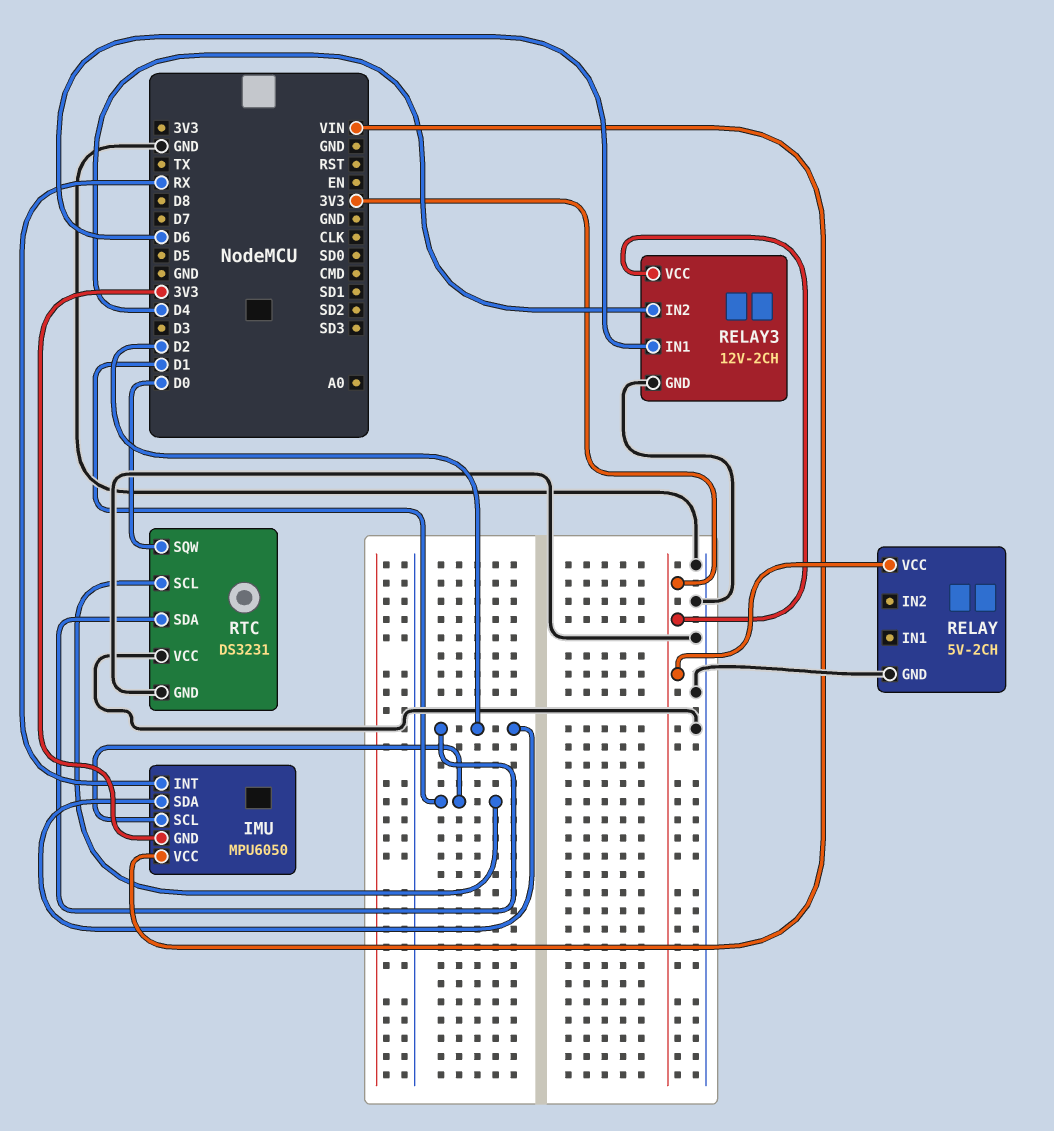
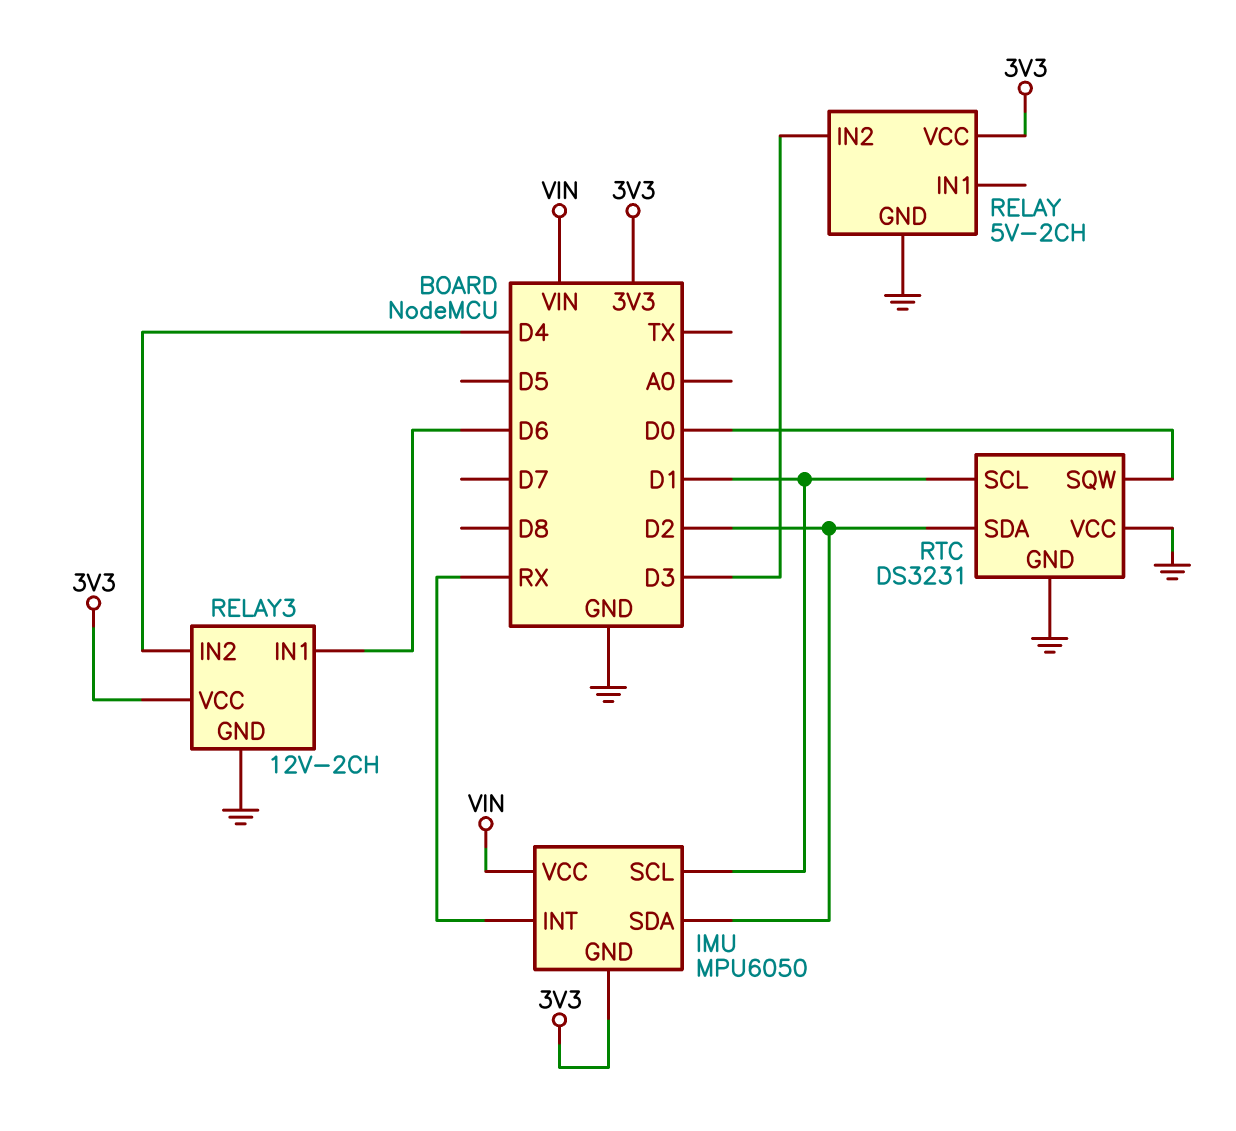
RELAY pin IN2: none -> D3

